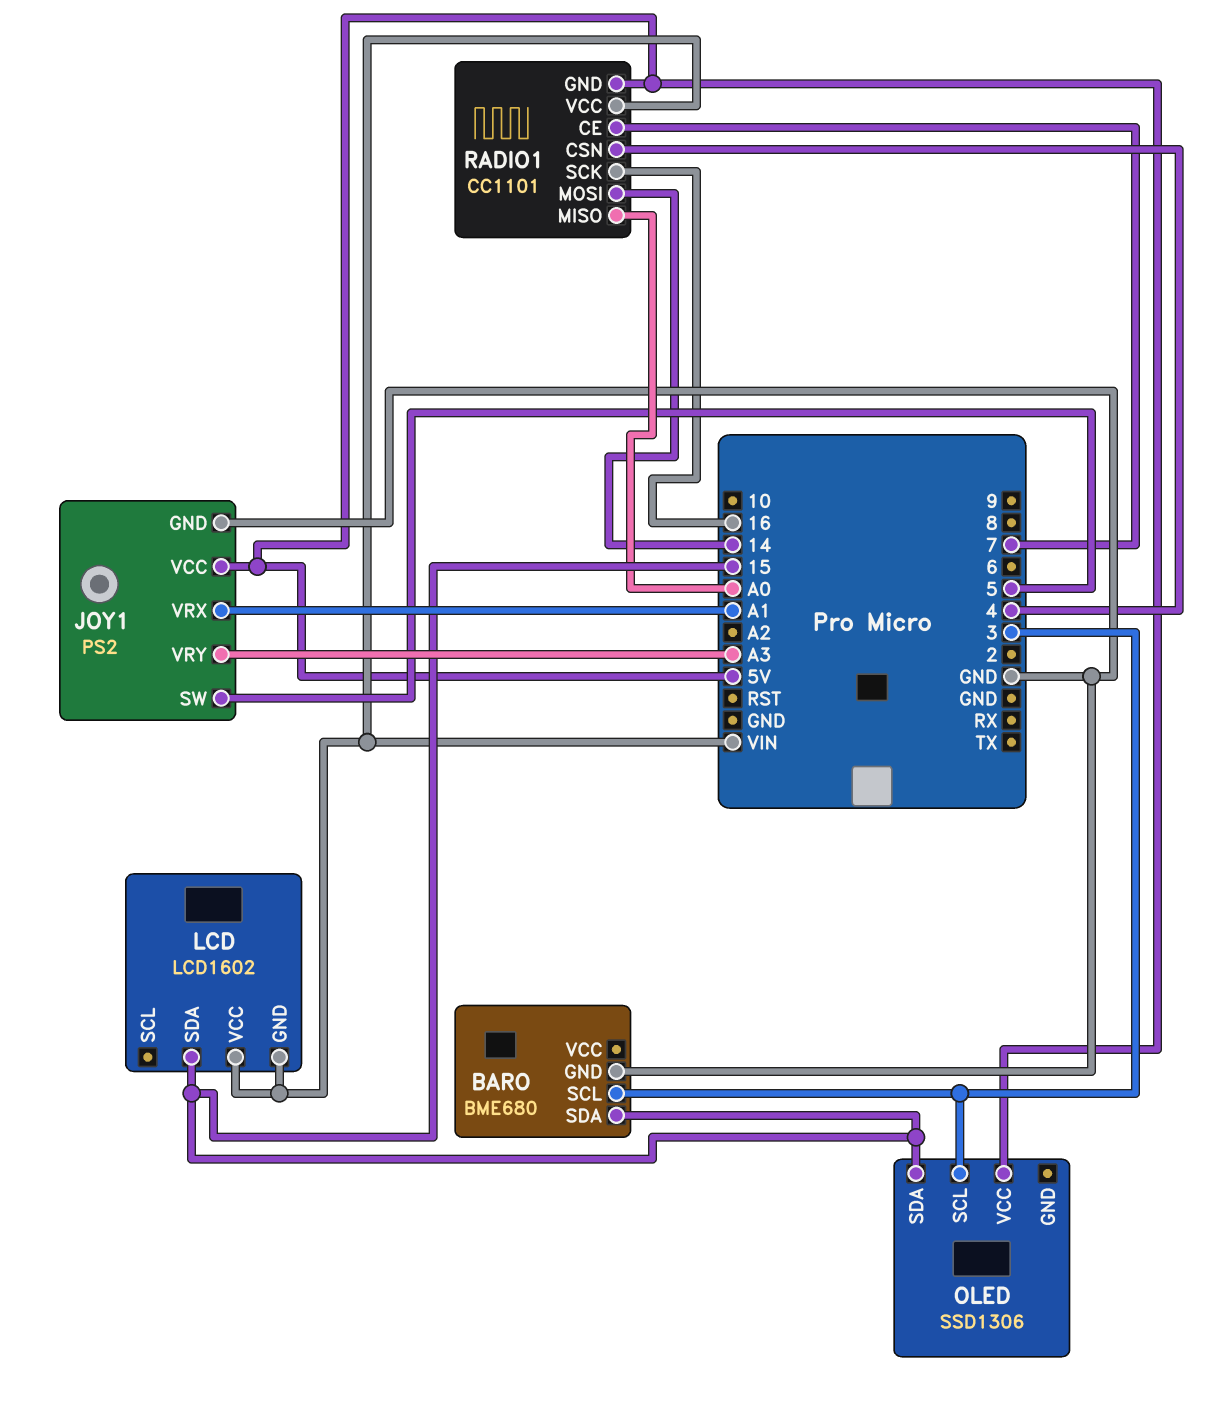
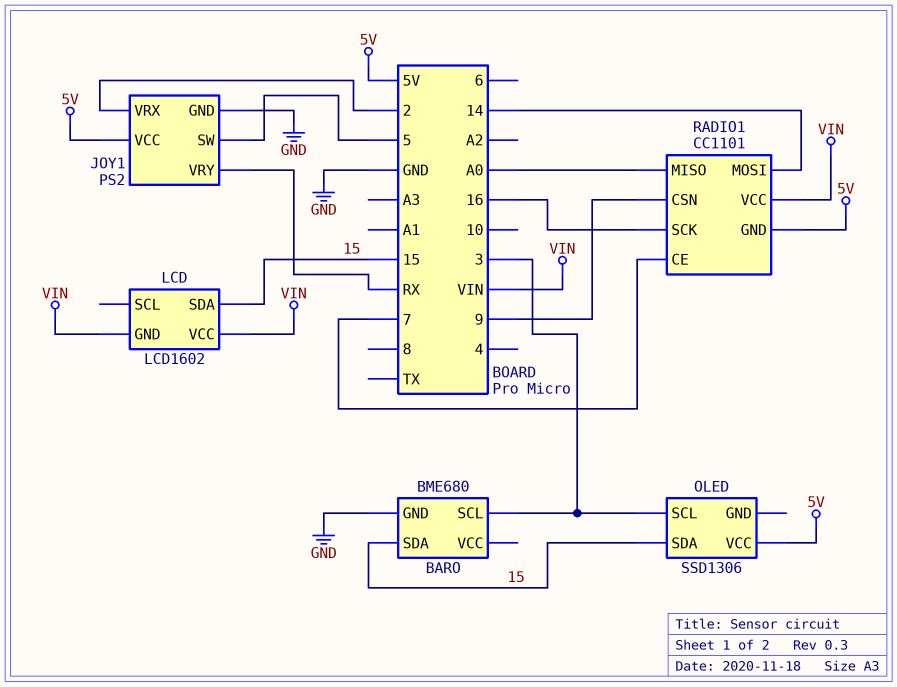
JOY1 pin VRX: A1 -> 2
JOY1 pin VRY: A3 -> RX
RADIO1 pin CSN: 4 -> 9

